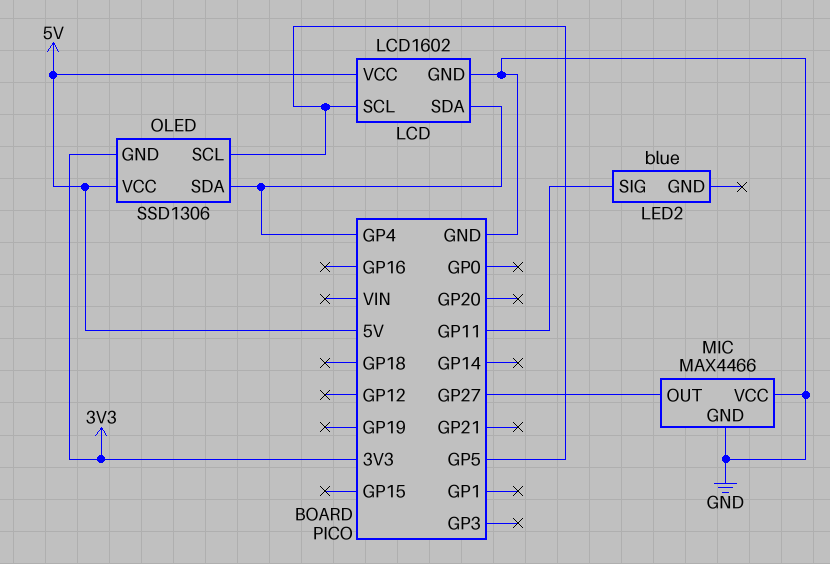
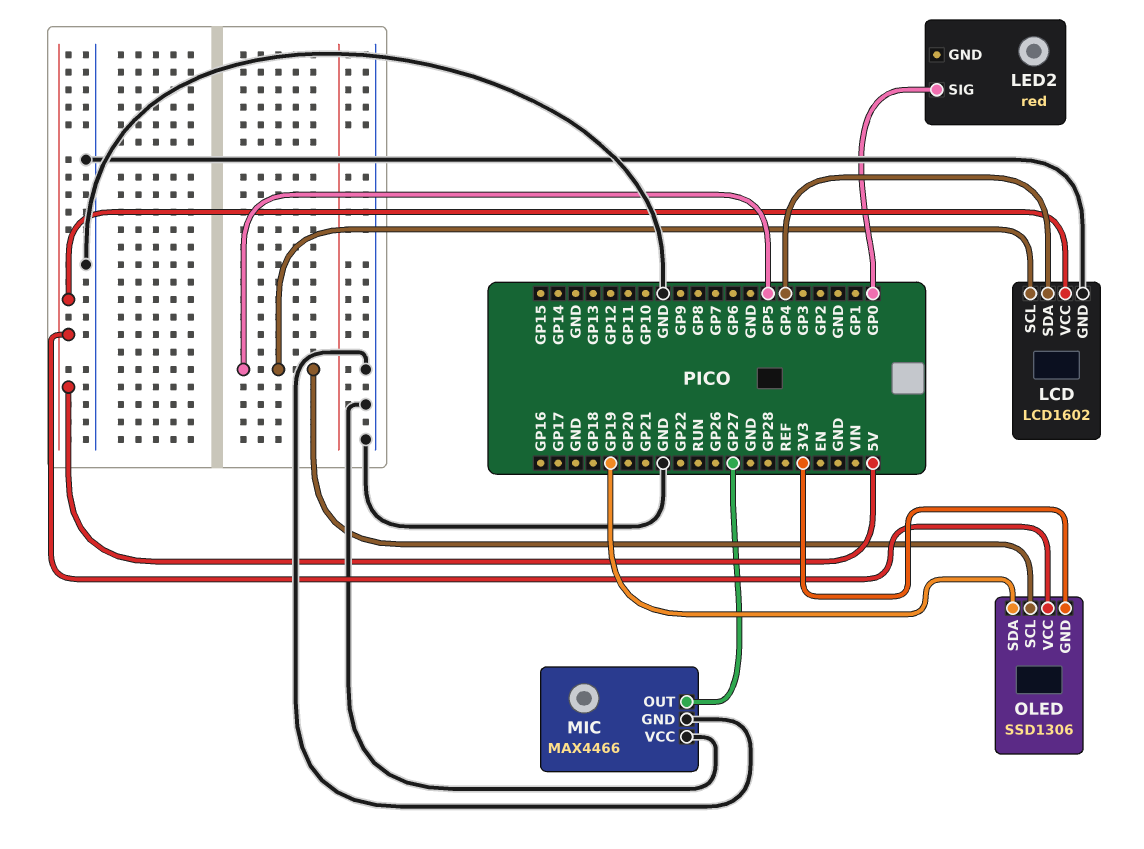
LED2: blue -> red
LED2 pin SIG: GP11 -> GP0
OLED pin SDA: GP4 -> GP19

